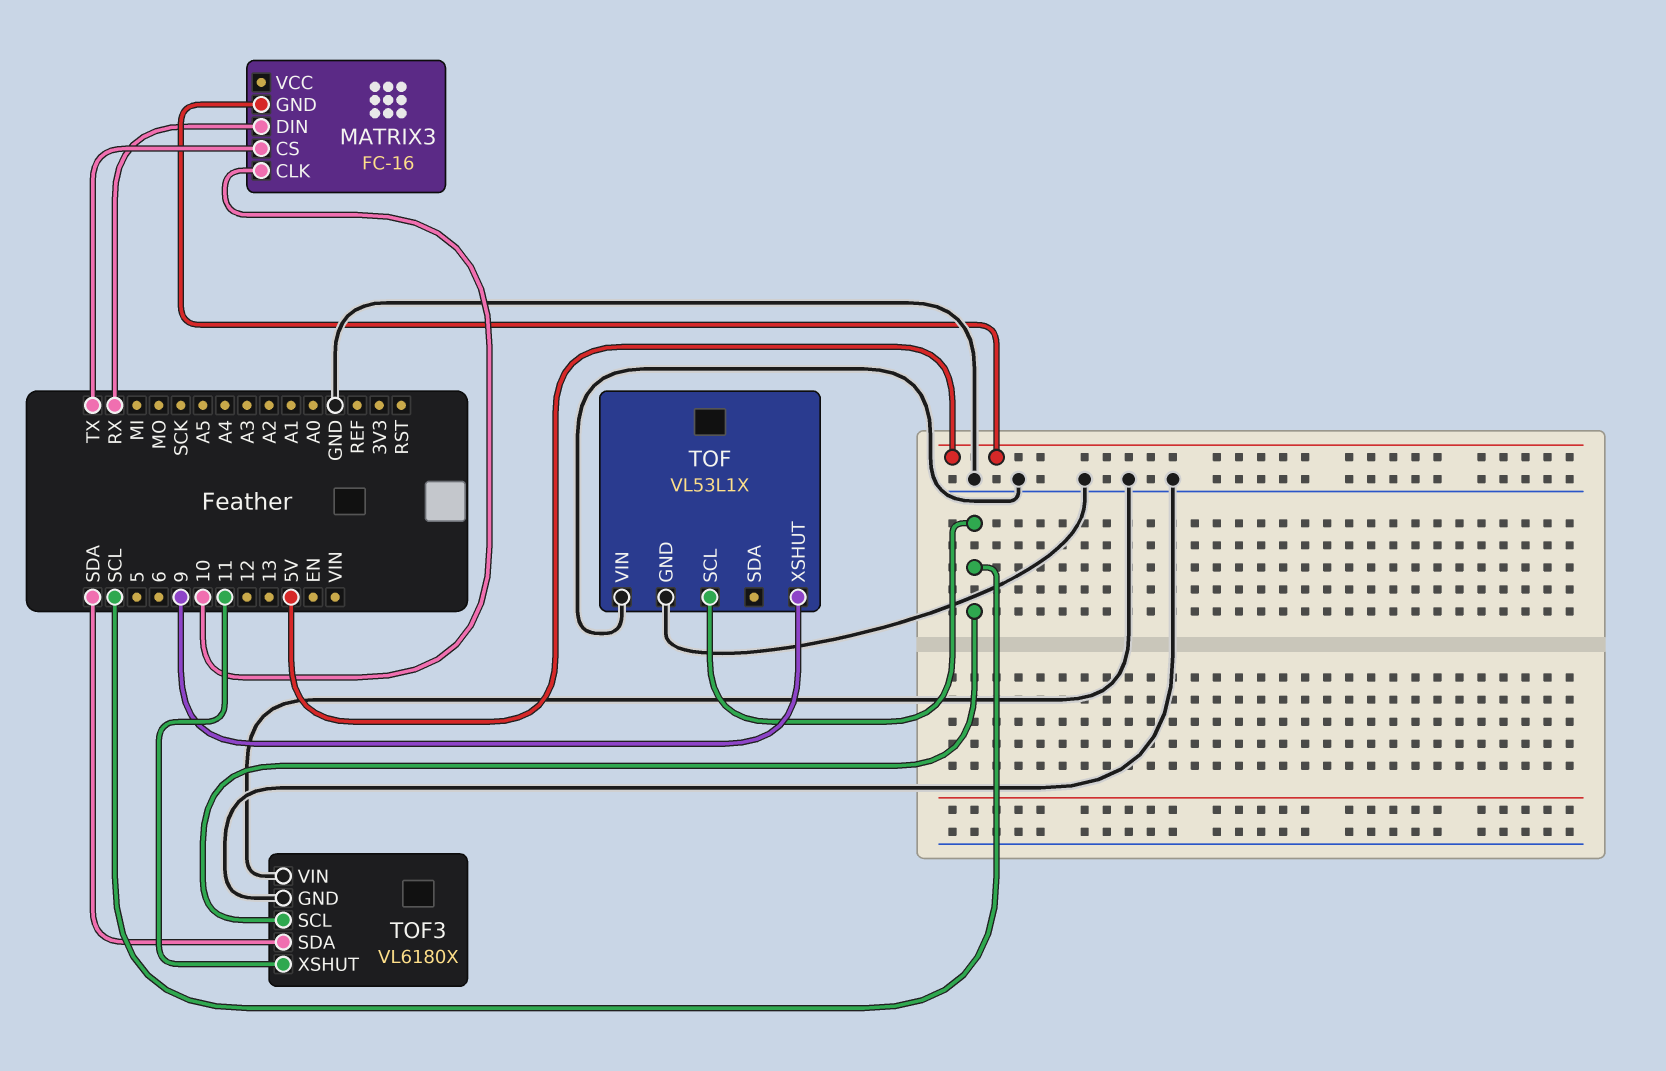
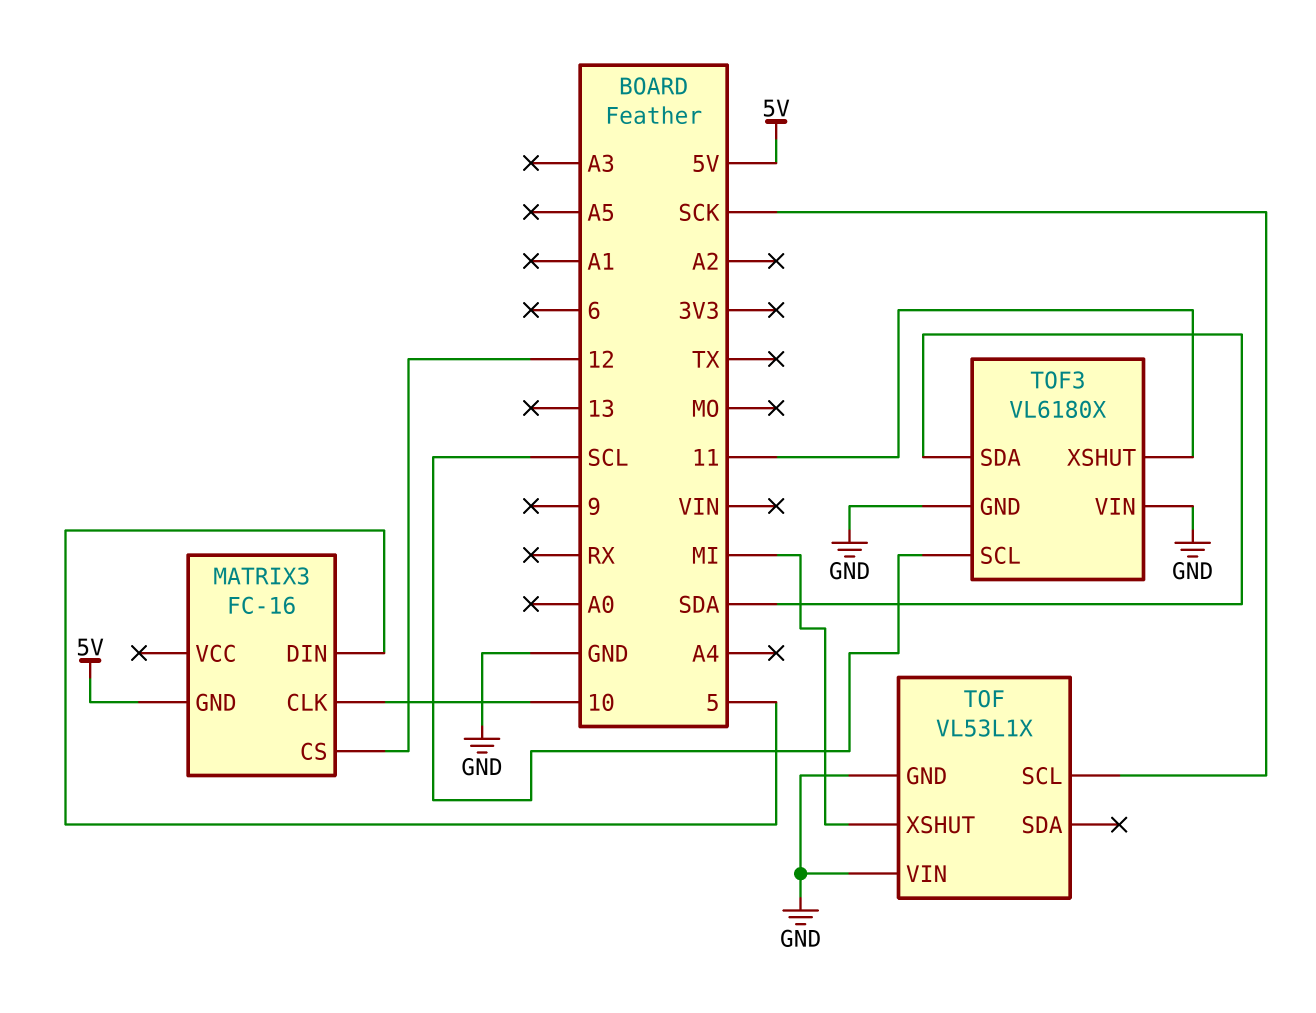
MATRIX3 pin CS: TX -> 12
MATRIX3 pin DIN: RX -> 5
TOF pin SCL: SCL -> SCK
TOF pin XSHUT: 9 -> MI

